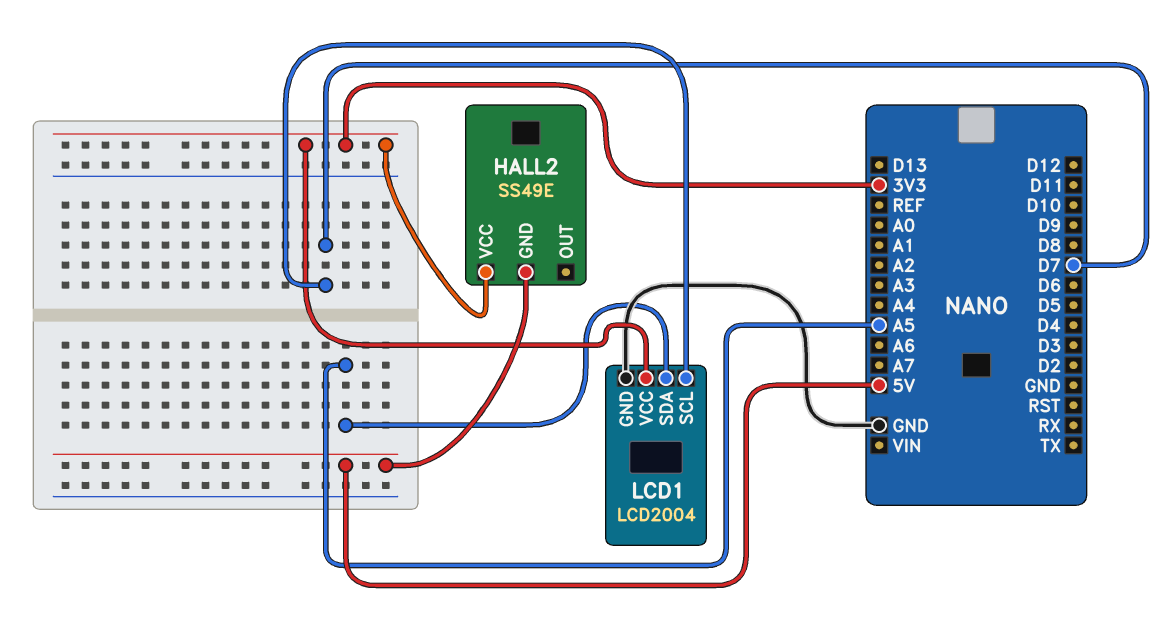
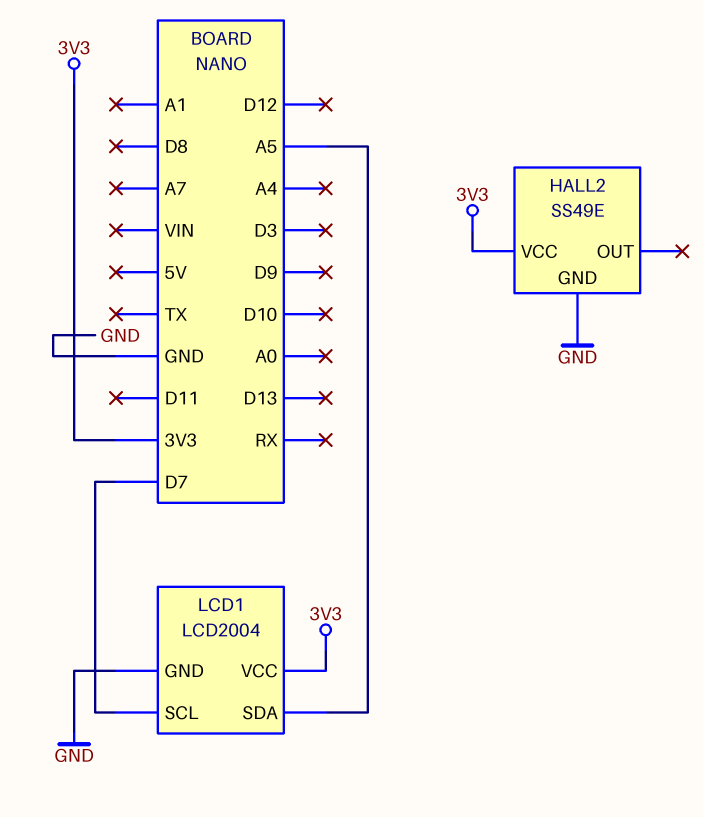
HALL2 pin GND: 5V -> GND

